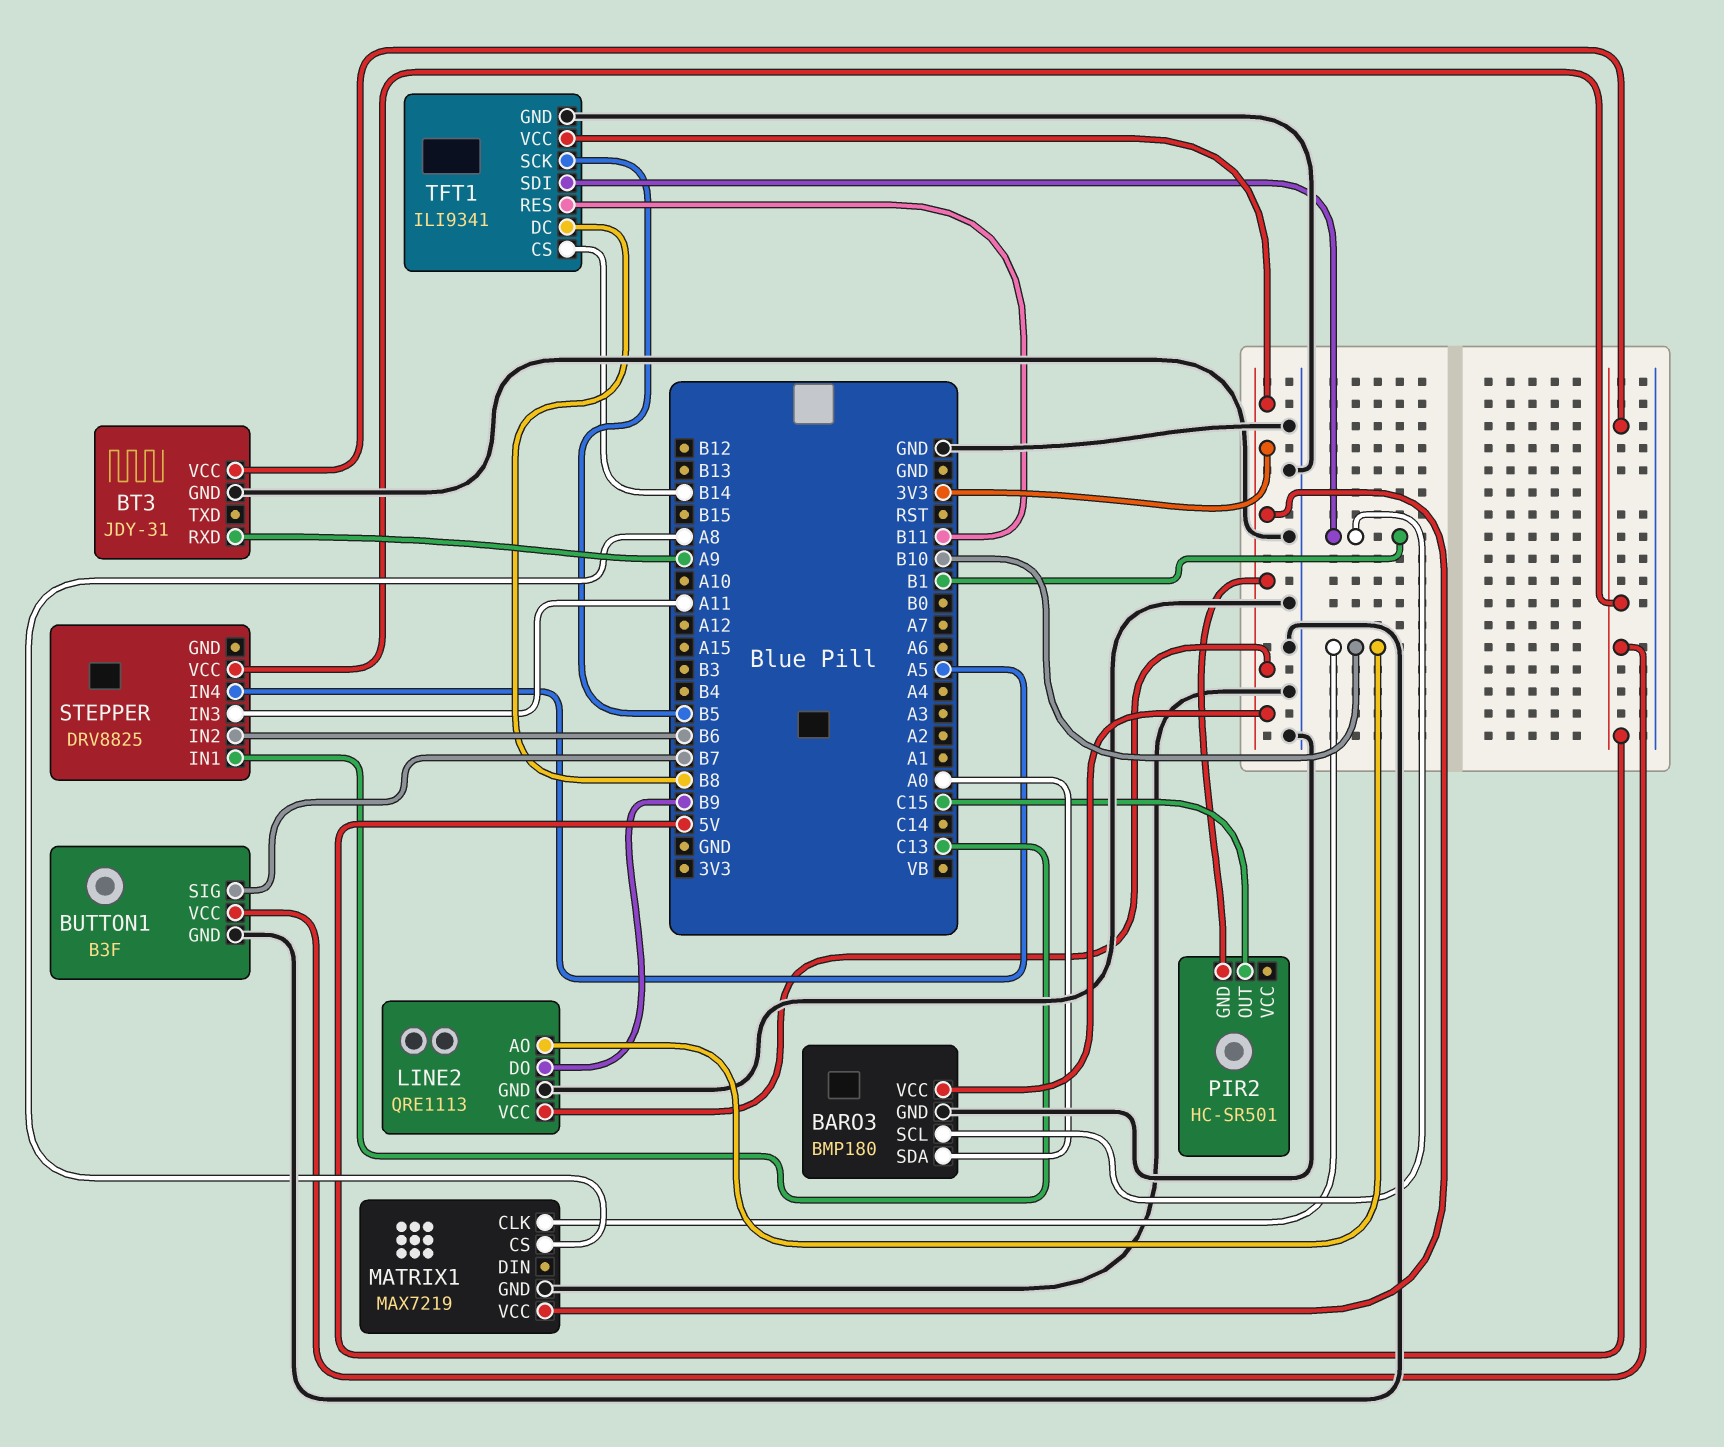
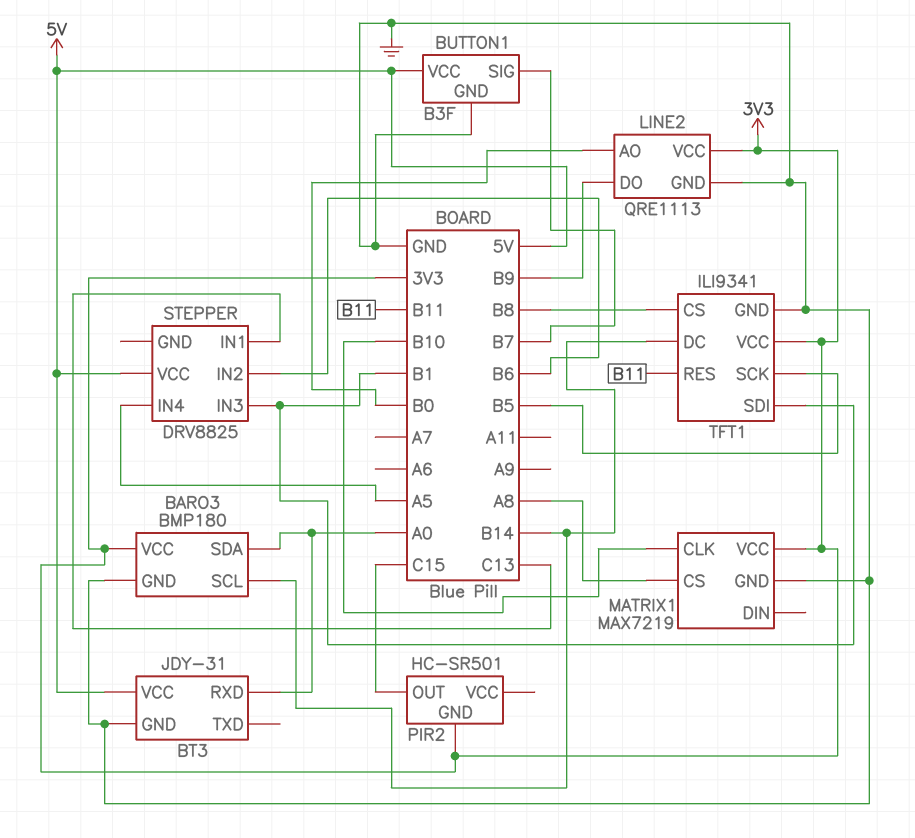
BARO3 pin SCL: B1 -> B14
BT3 pin RXD: A9 -> A0
LINE2 pin AO: B10 -> B0
STEPPER pin IN3: A11 -> B1
TFT1 pin CS: B14 -> B8
TFT1 pin DC: B8 -> B14

